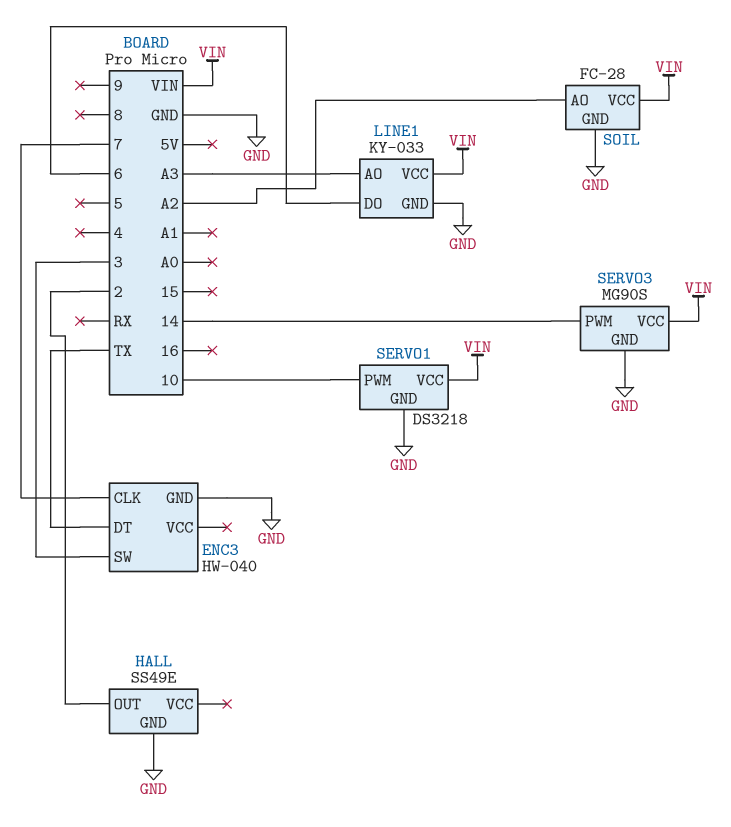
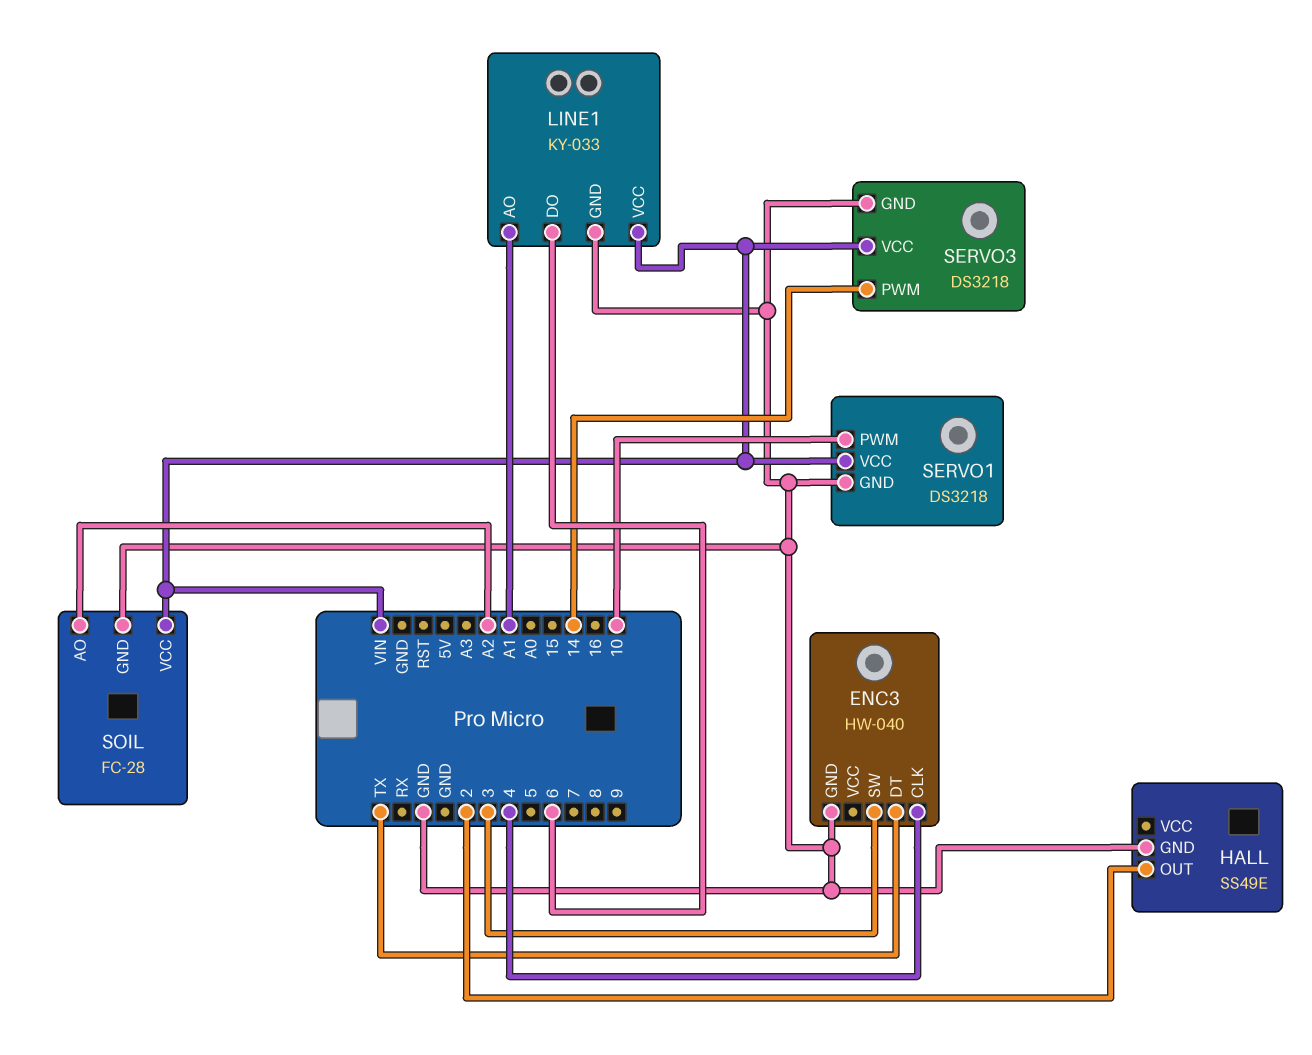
ENC3 pin CLK: 7 -> 4
LINE1 pin AO: A3 -> A1
SERVO3: MG90S -> DS3218

